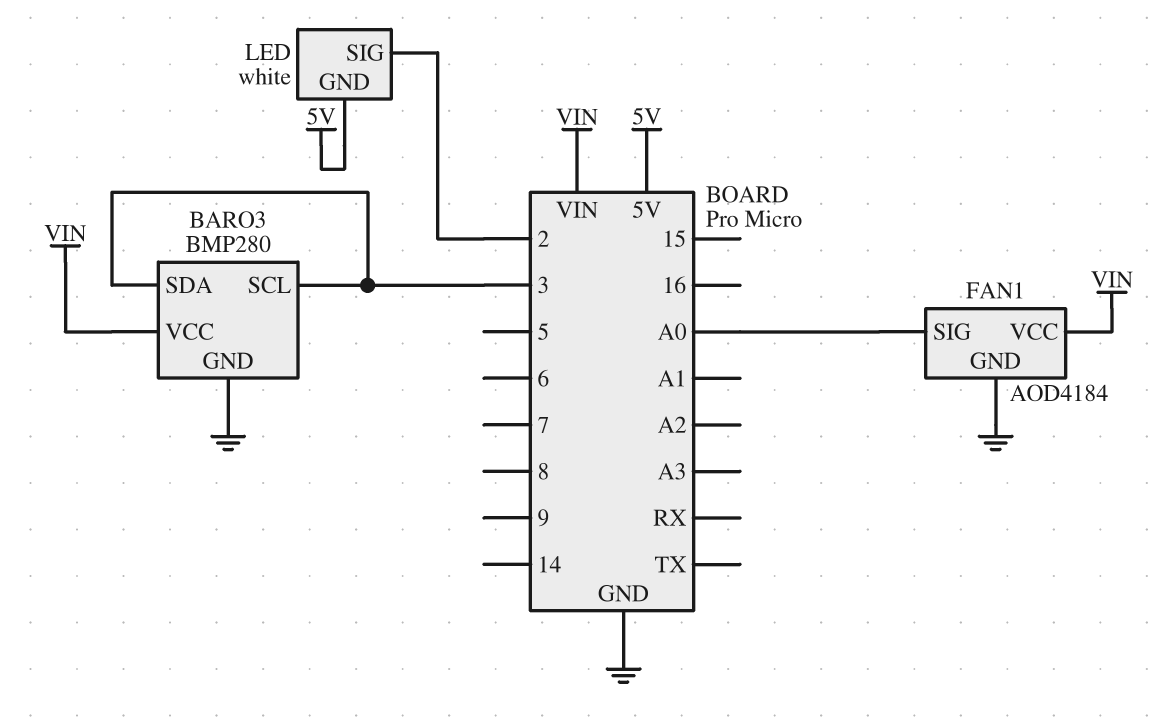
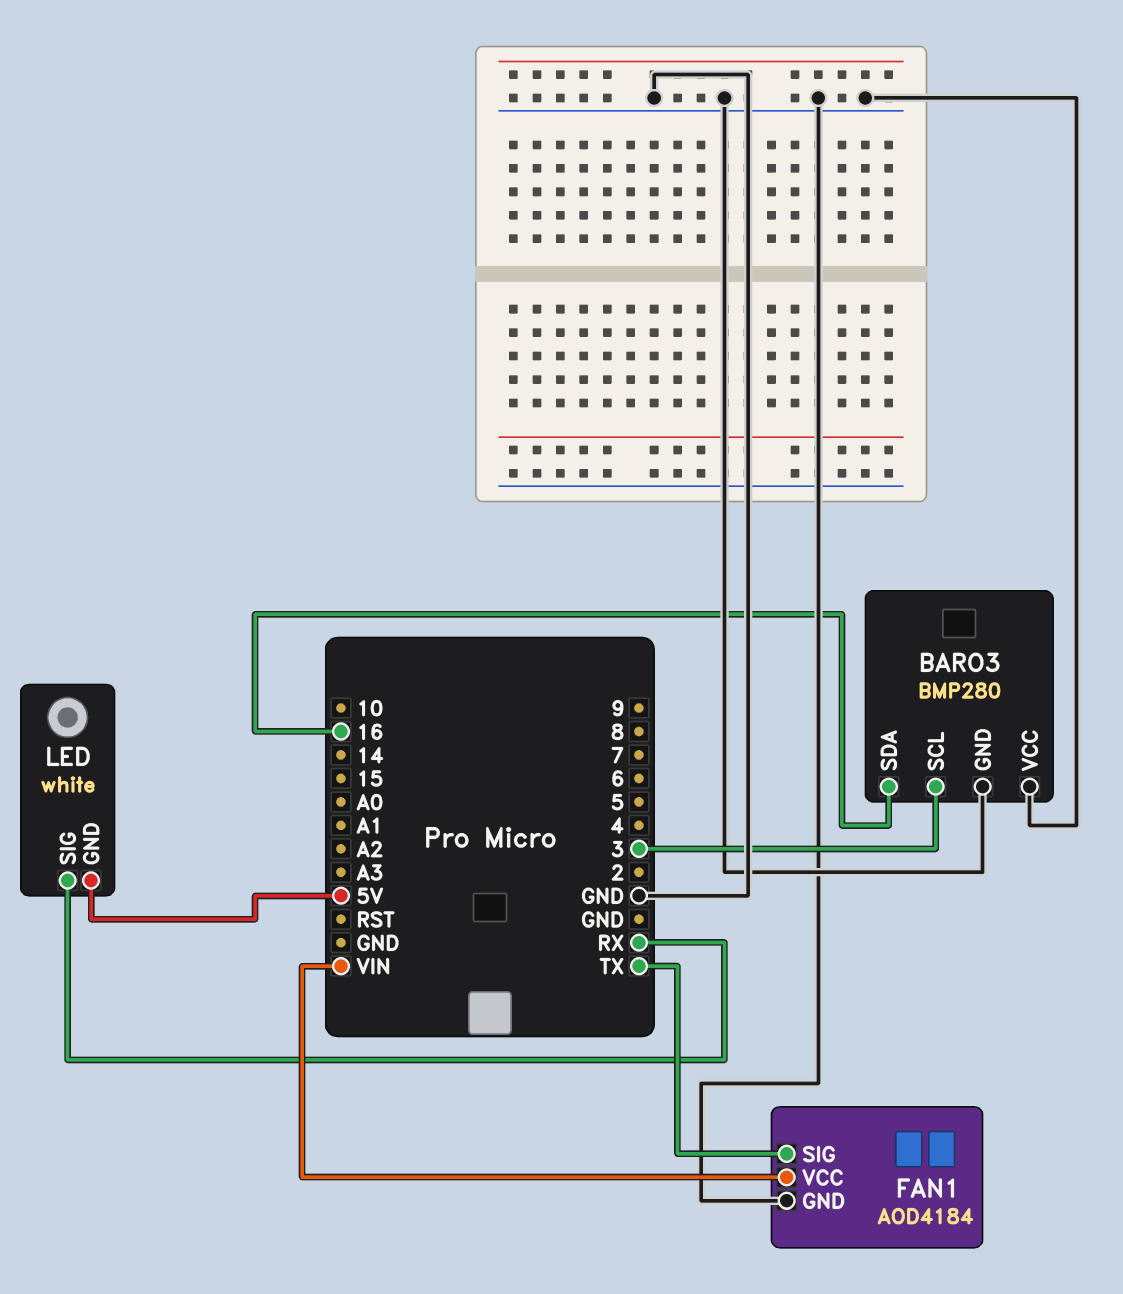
BARO3 pin SDA: 3 -> 16
BARO3 pin VCC: VIN -> GND
FAN1 pin SIG: A0 -> TX
LED pin SIG: 2 -> RX

